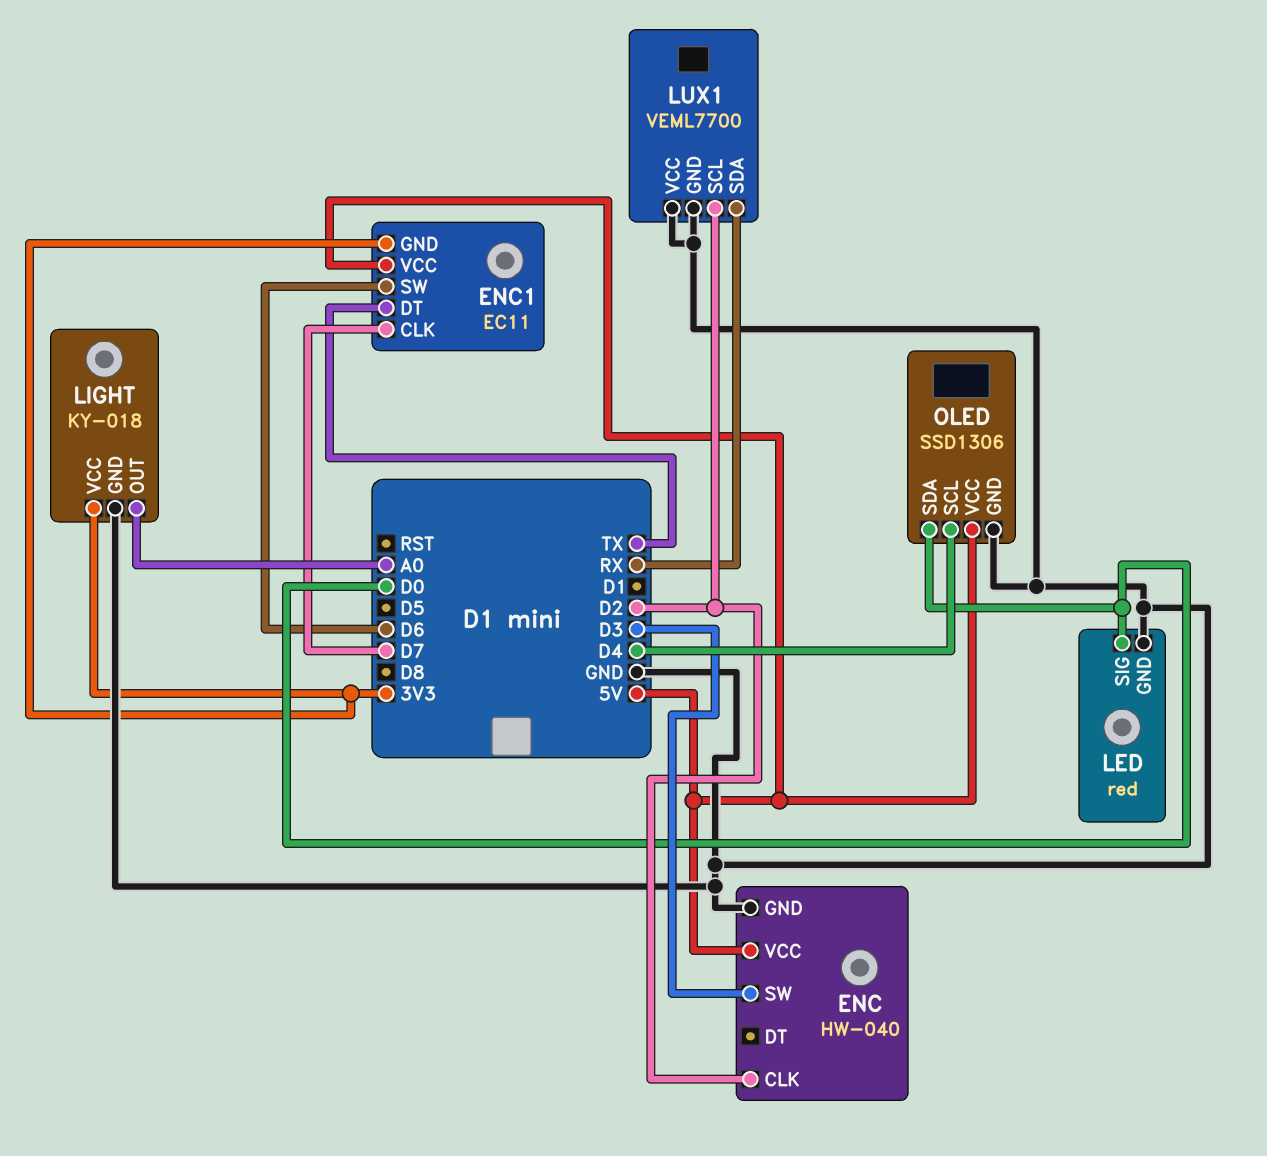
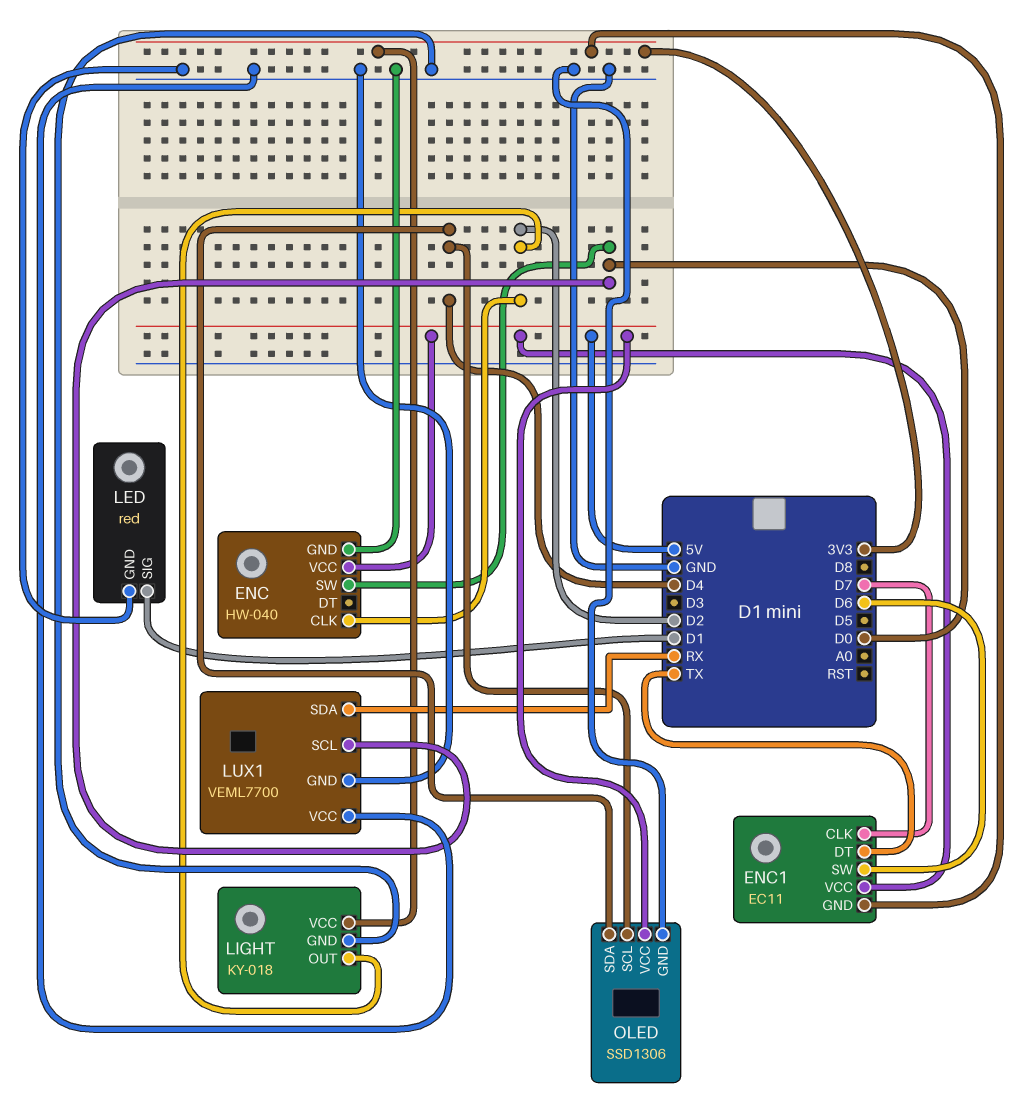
ENC pin SW: D3 -> D0
LED pin SIG: D0 -> D1
LIGHT pin OUT: A0 -> D2
LUX1 pin SCL: D2 -> D0
OLED pin SDA: D0 -> D4

